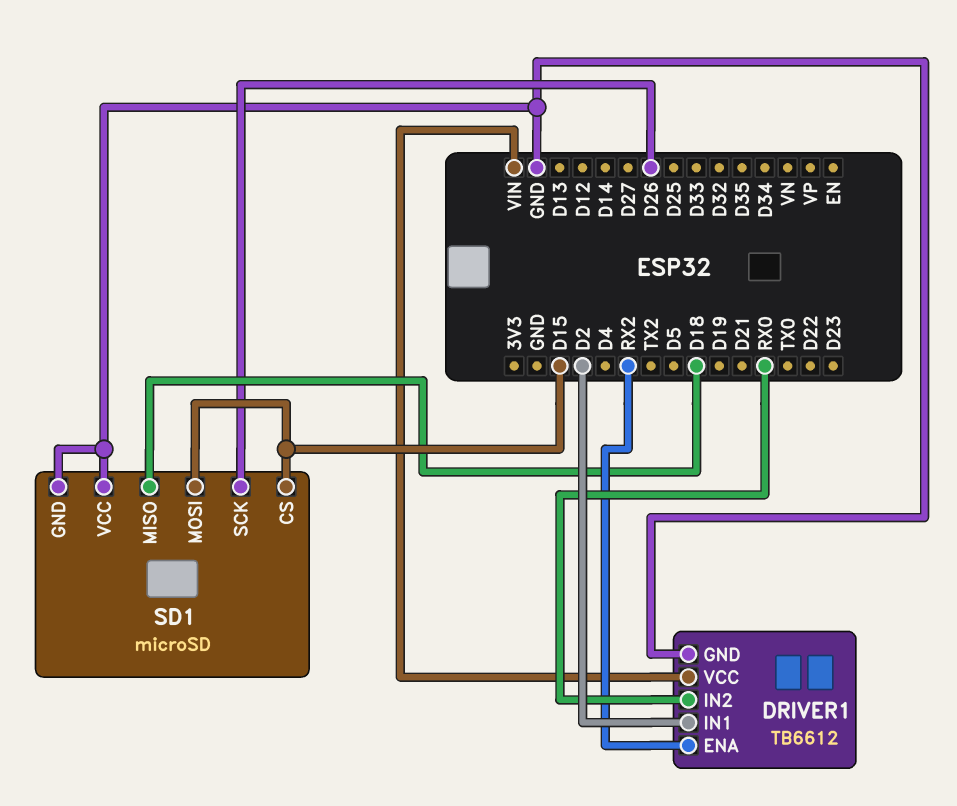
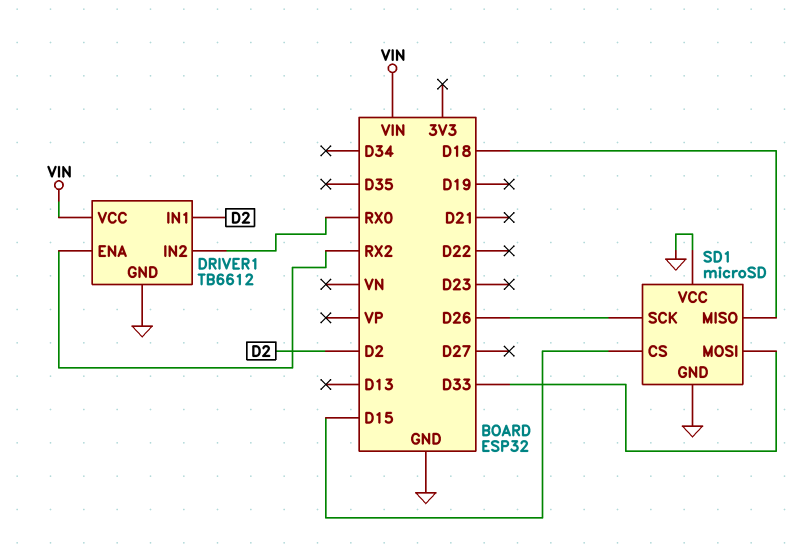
SD1 pin MOSI: D15 -> D33

